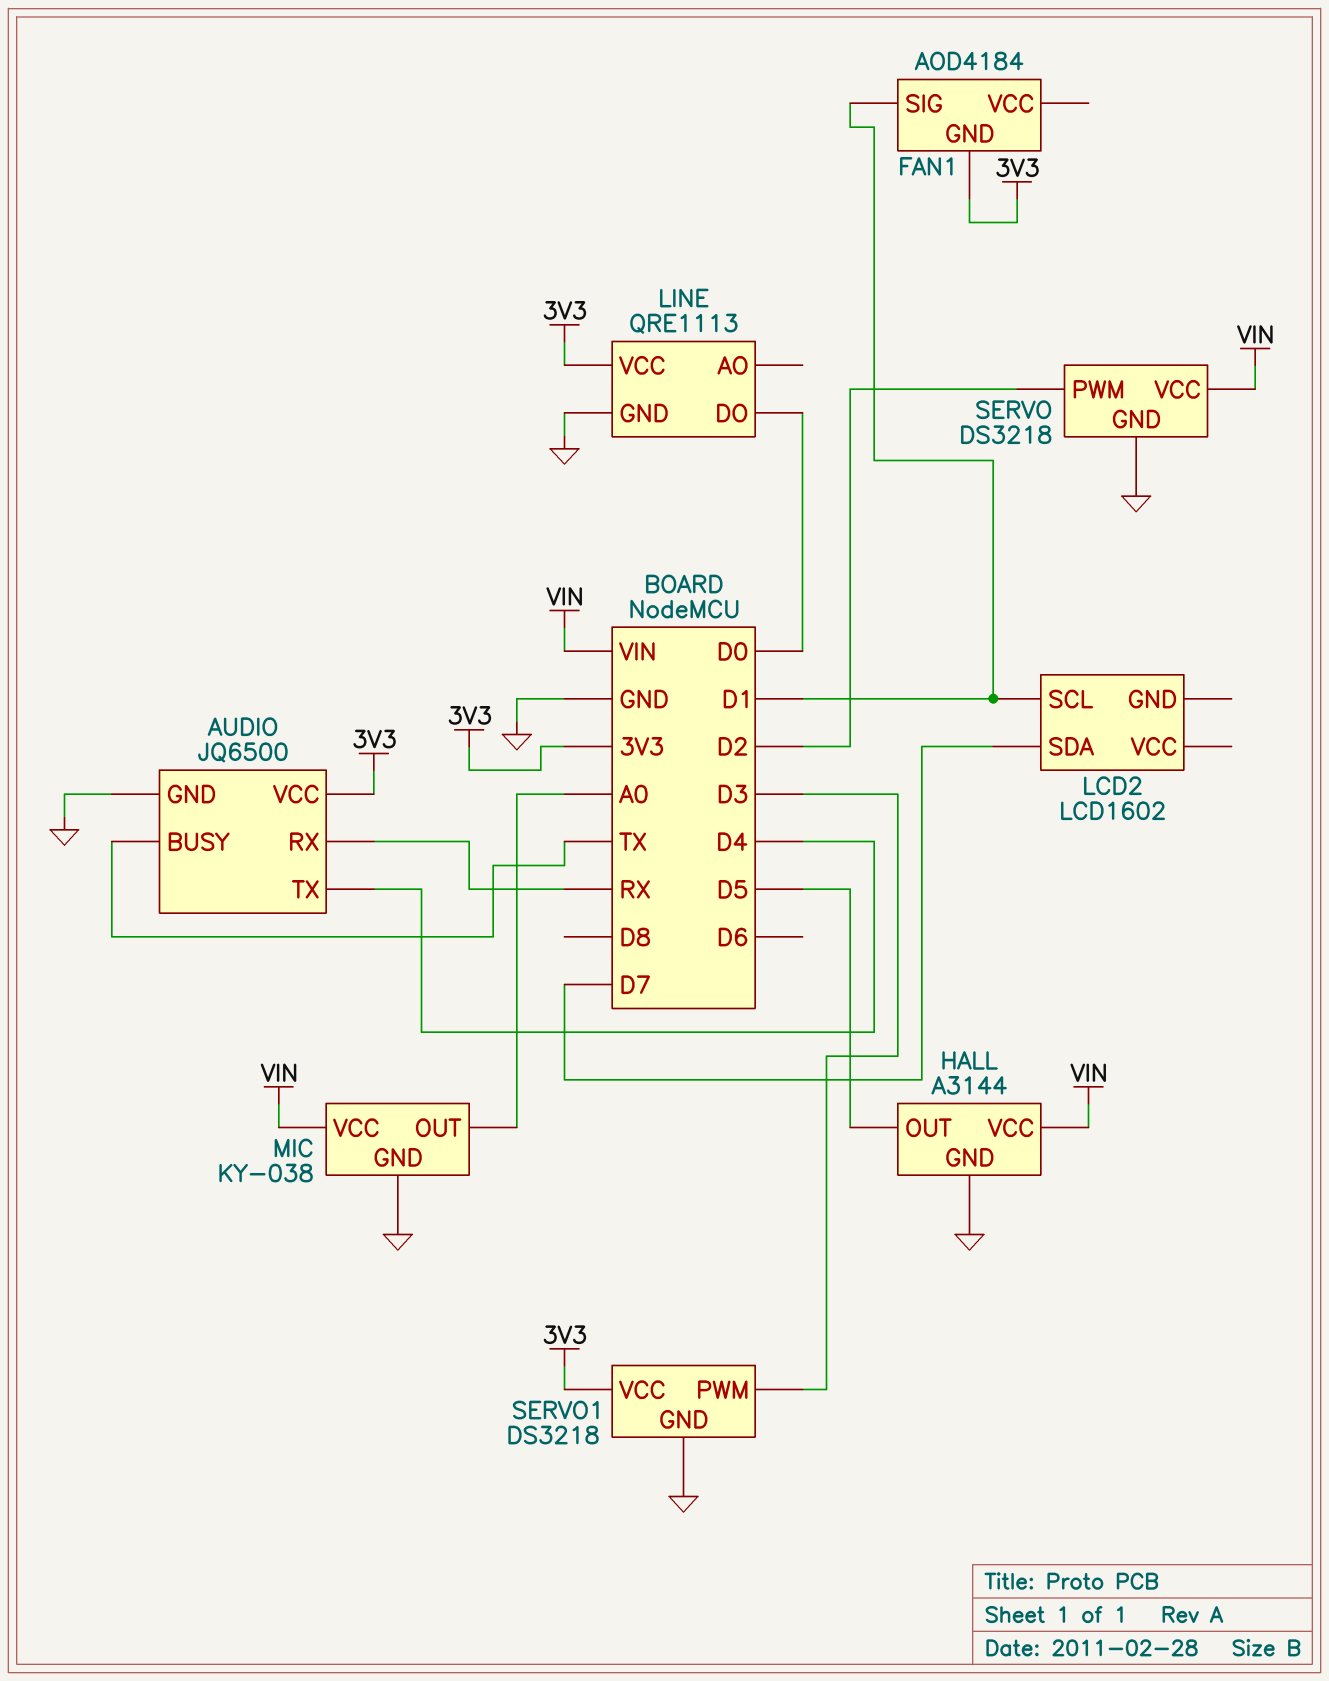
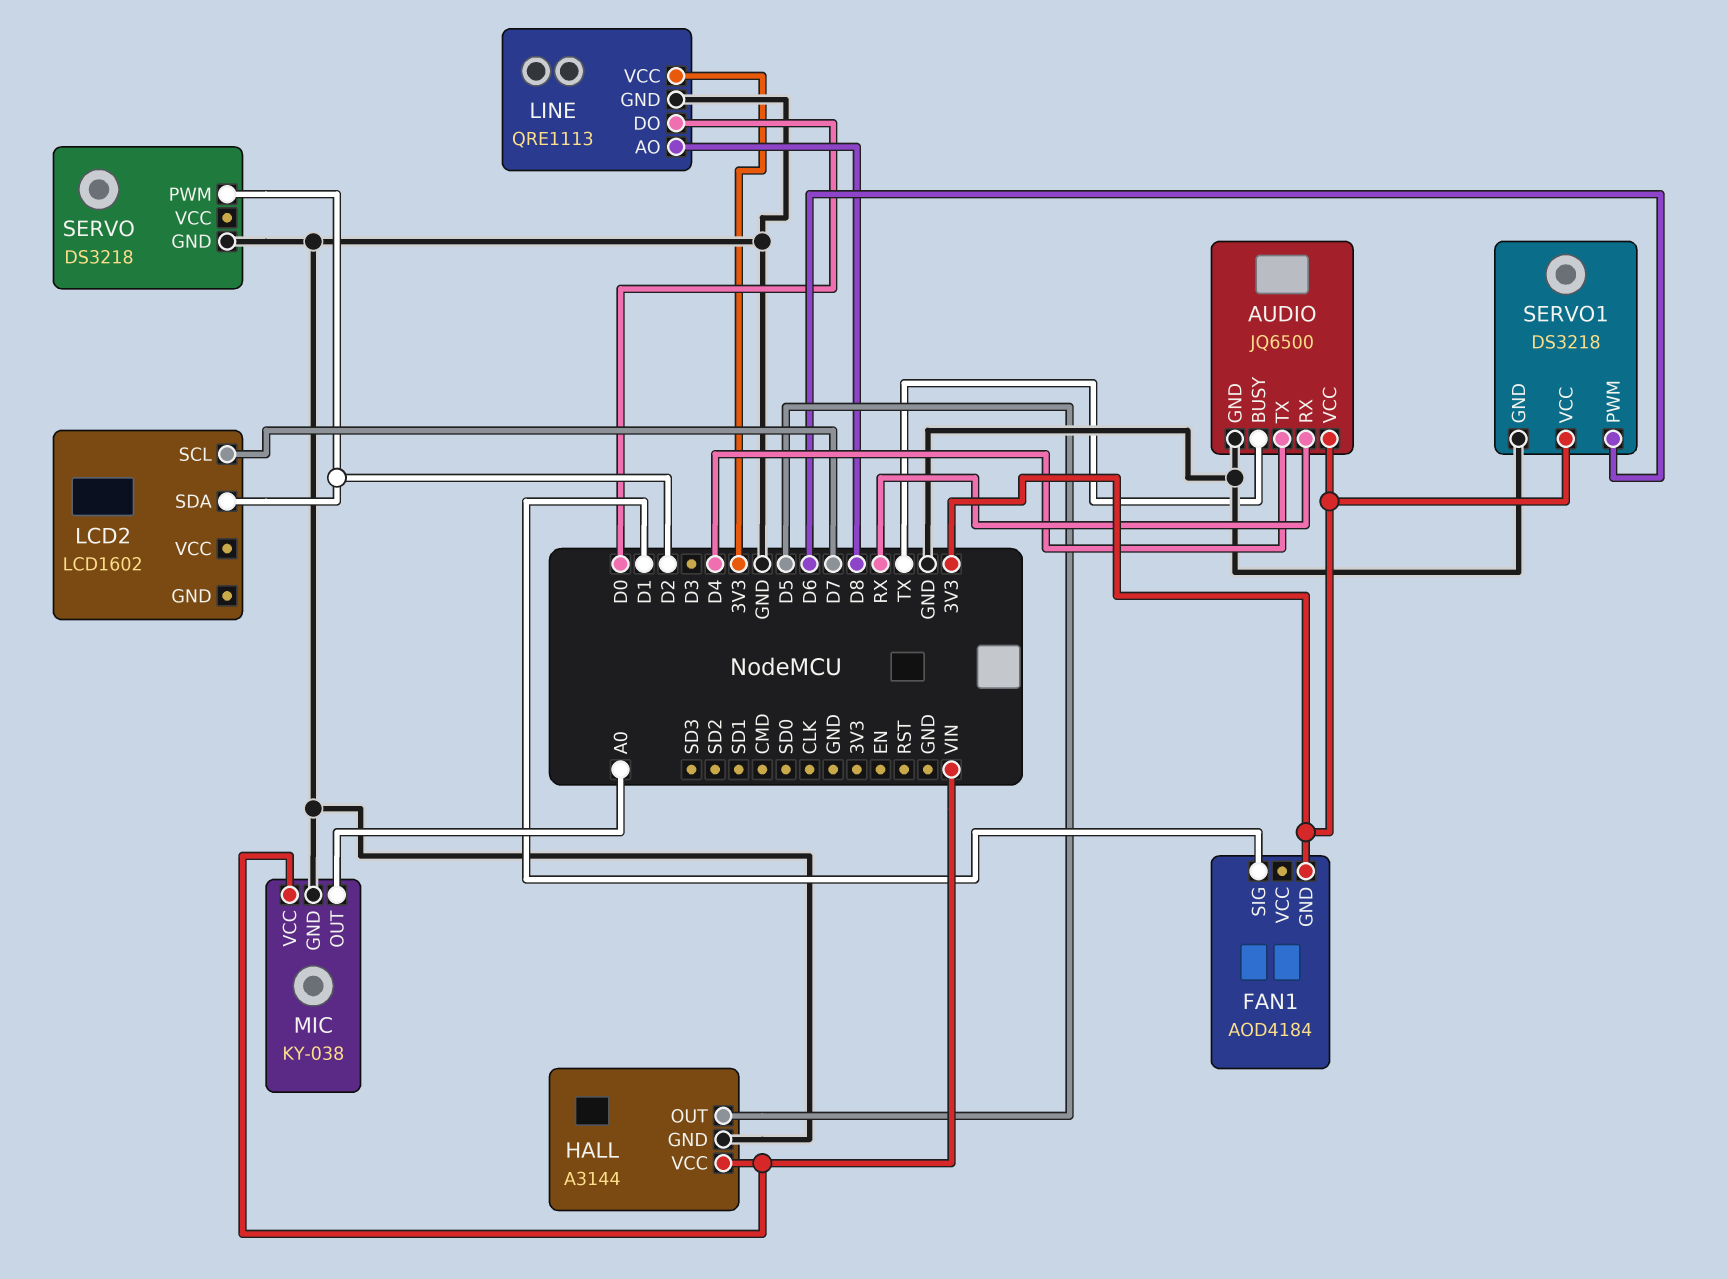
LCD2 pin SCL: D1 -> D7
LCD2 pin SDA: D7 -> D2
LINE pin AO: none -> D8
SERVO pin VCC: VIN -> none
SERVO1 pin PWM: D3 -> D6

